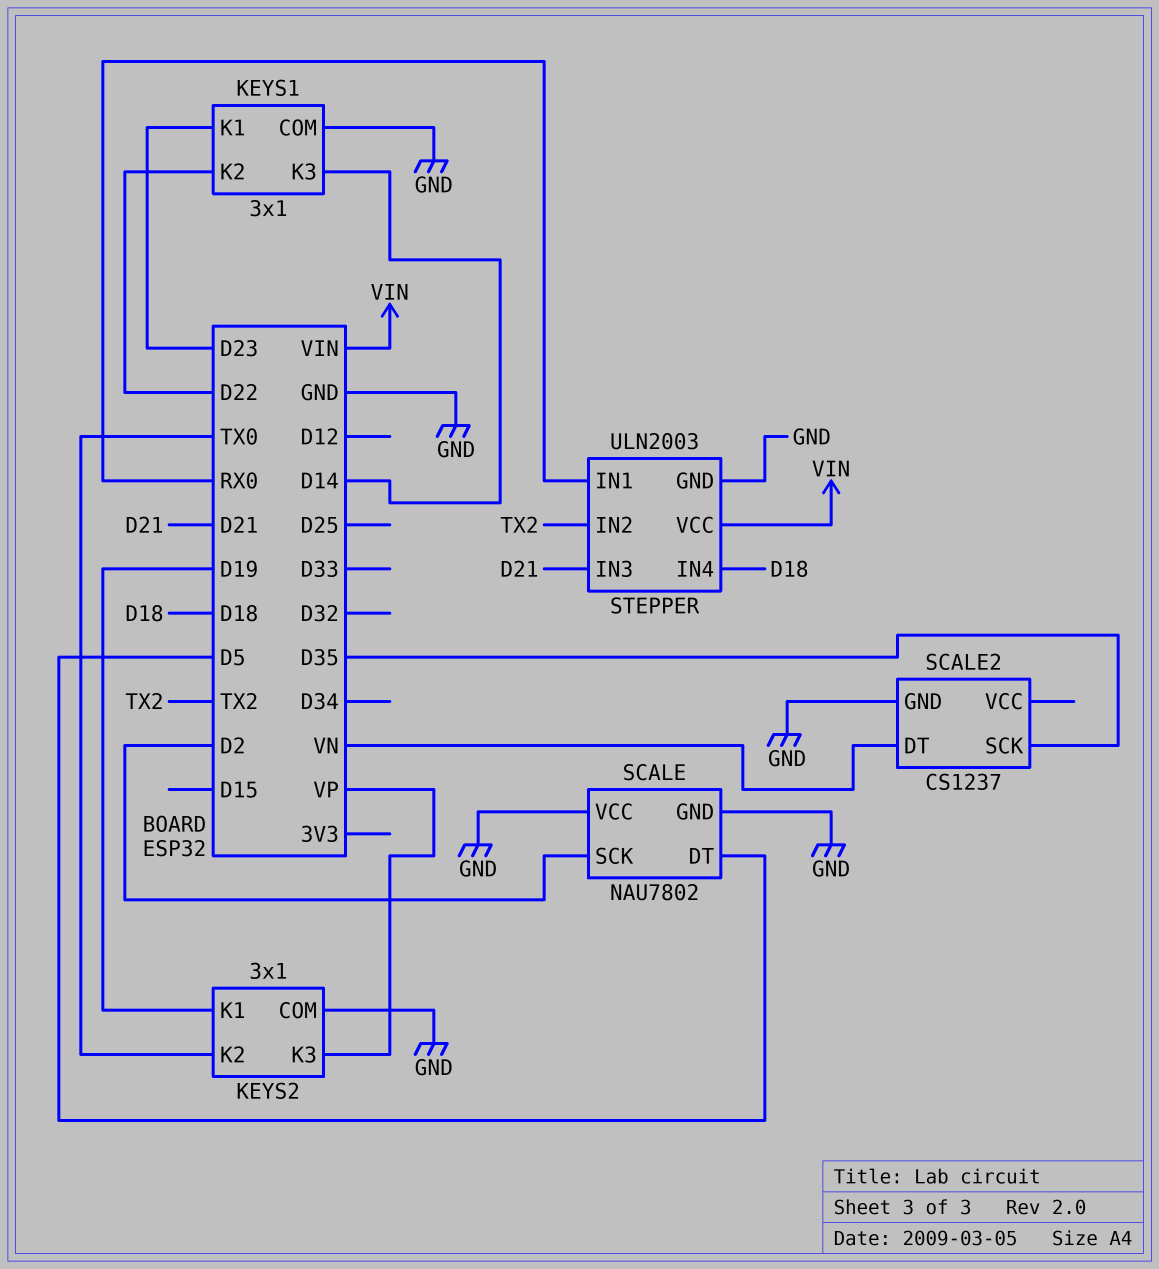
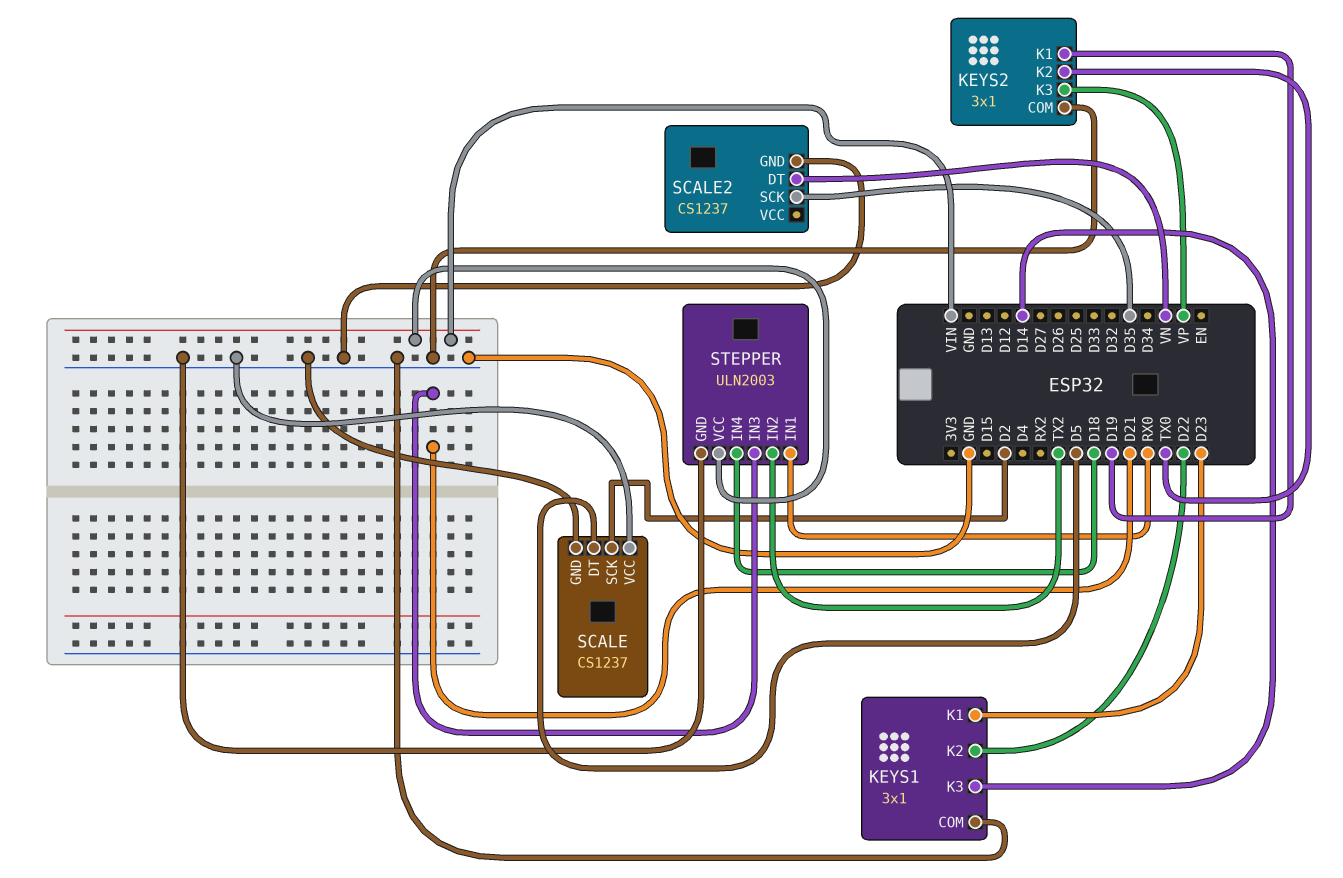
SCALE: NAU7802 -> CS1237

